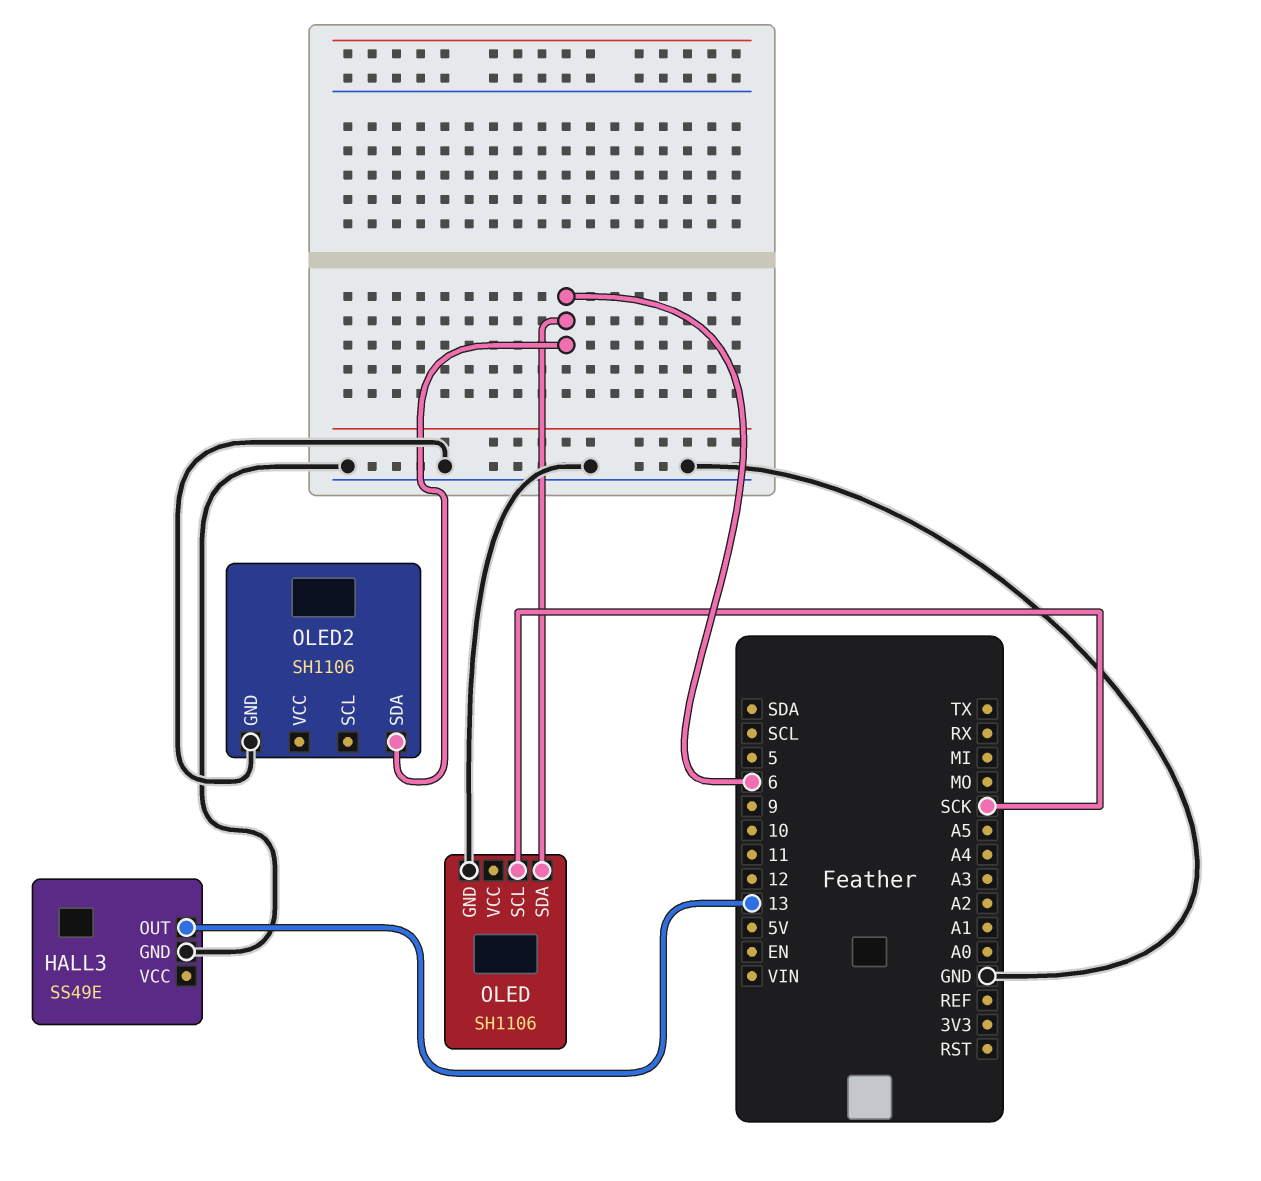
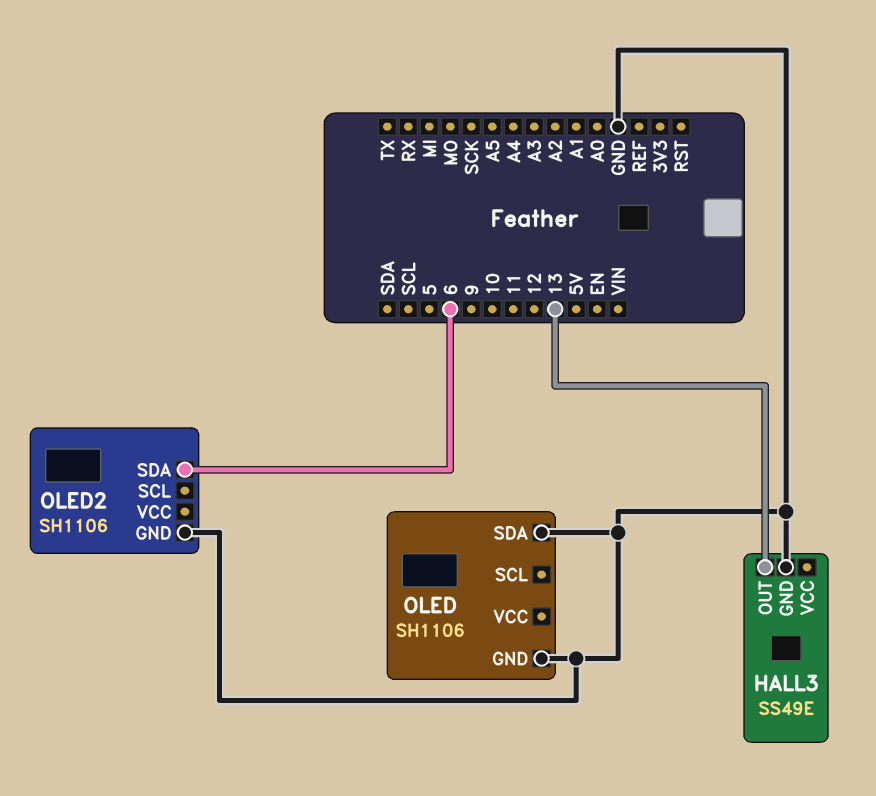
OLED pin SCL: SCK -> none
OLED pin SDA: 6 -> GND

